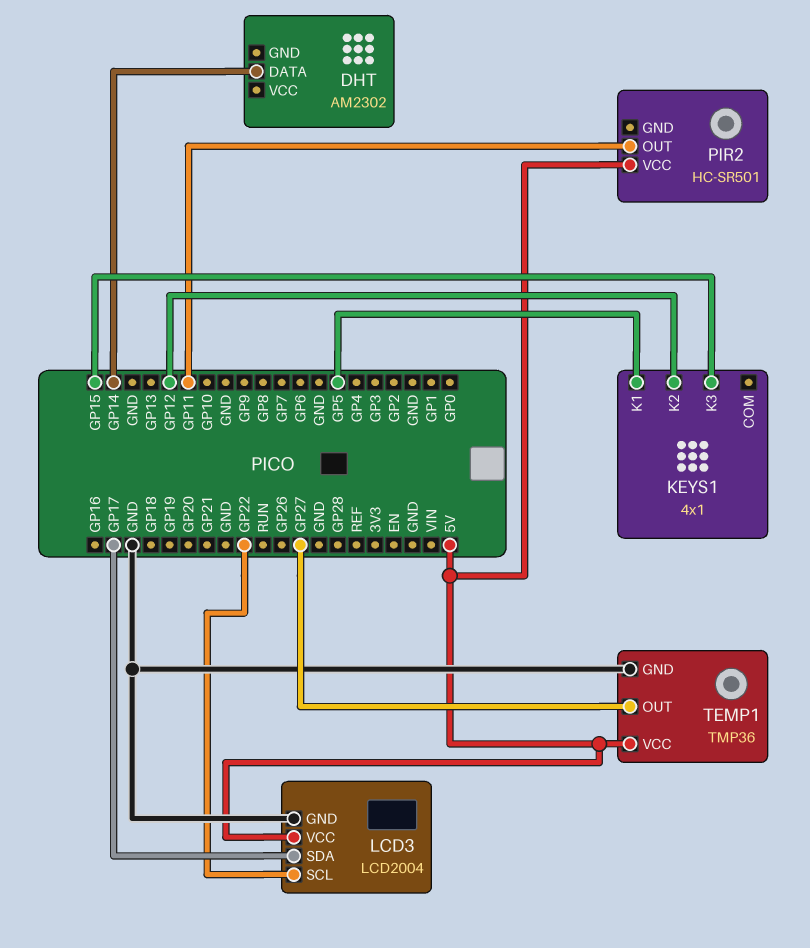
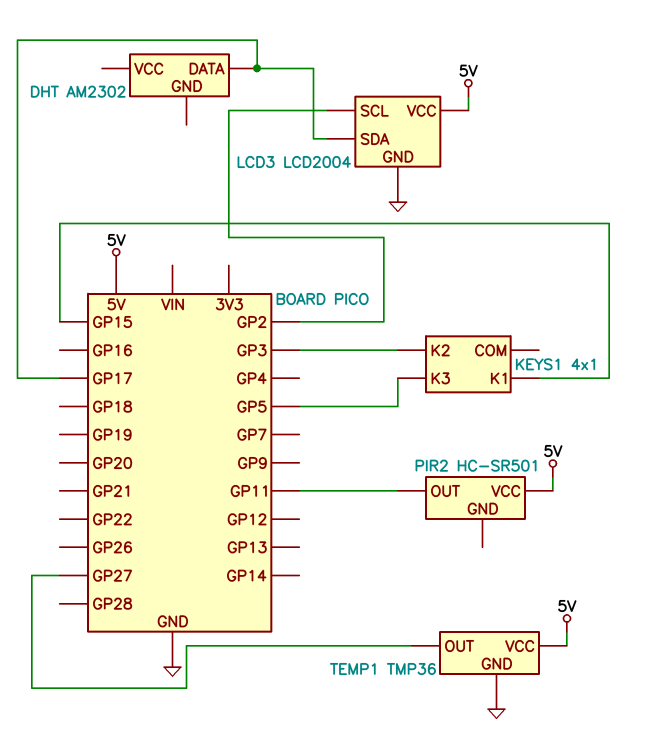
DHT pin DATA: GP14 -> GP17
KEYS1 pin K1: GP5 -> GP15
KEYS1 pin K2: GP12 -> GP3
KEYS1 pin K3: GP15 -> GP5
LCD3 pin SCL: GP22 -> GP2

